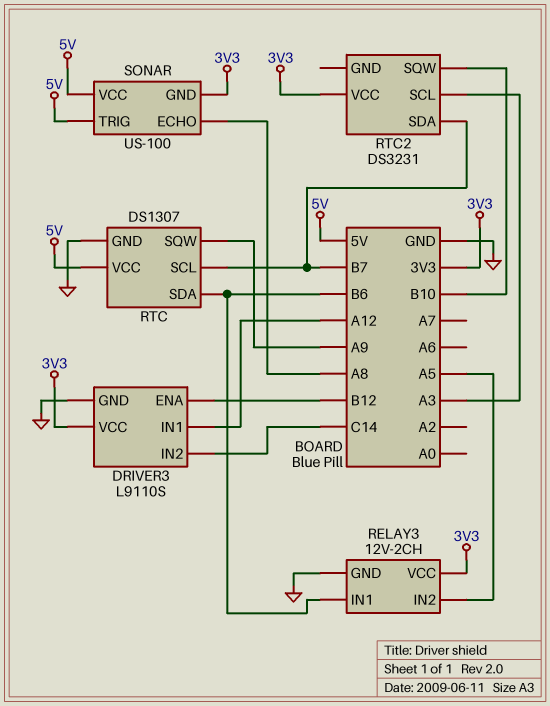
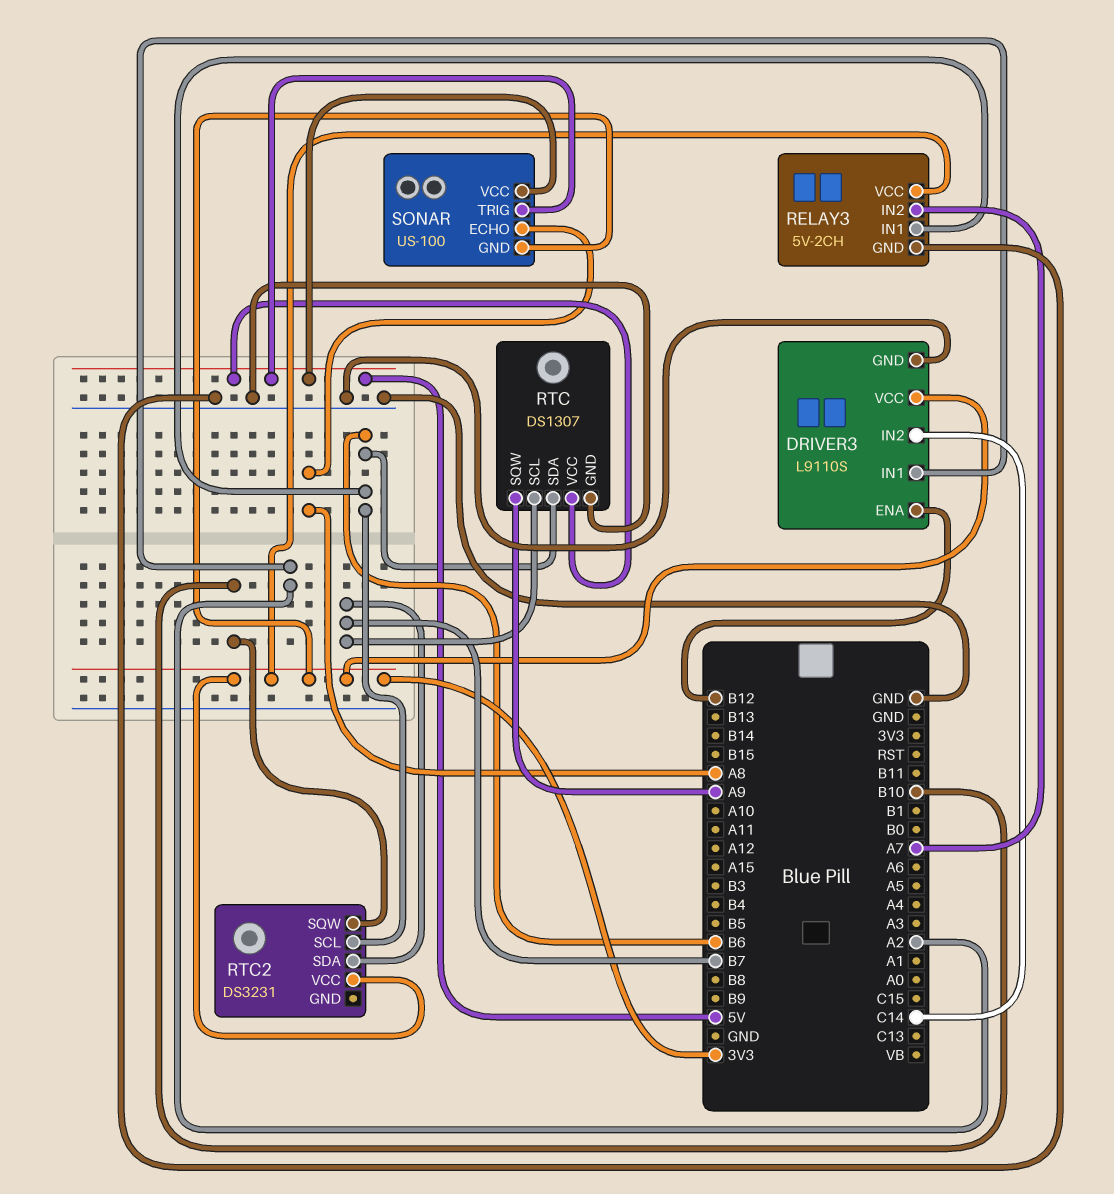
DRIVER3 pin IN1: A12 -> A2
RELAY3: 12V-2CH -> 5V-2CH
RELAY3 pin IN2: A5 -> A7
RTC2 pin SCL: A3 -> B6

